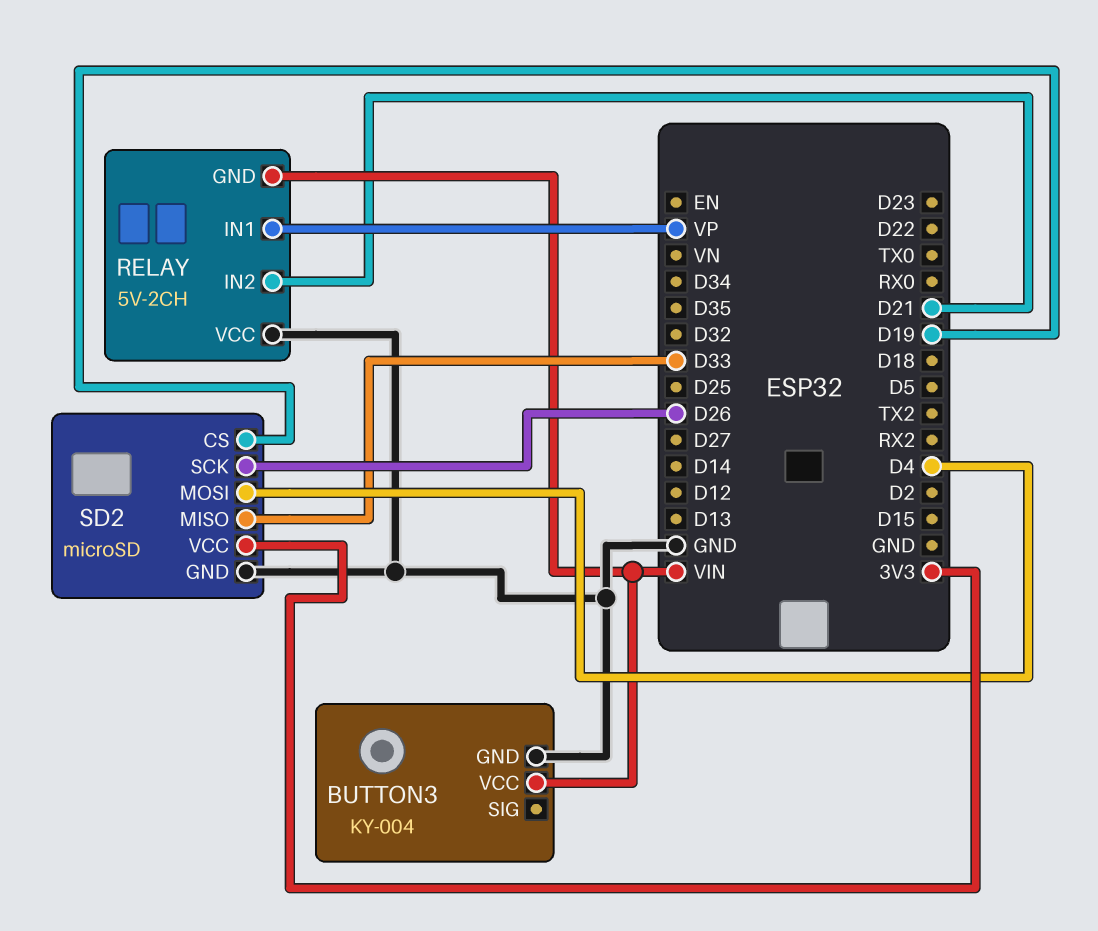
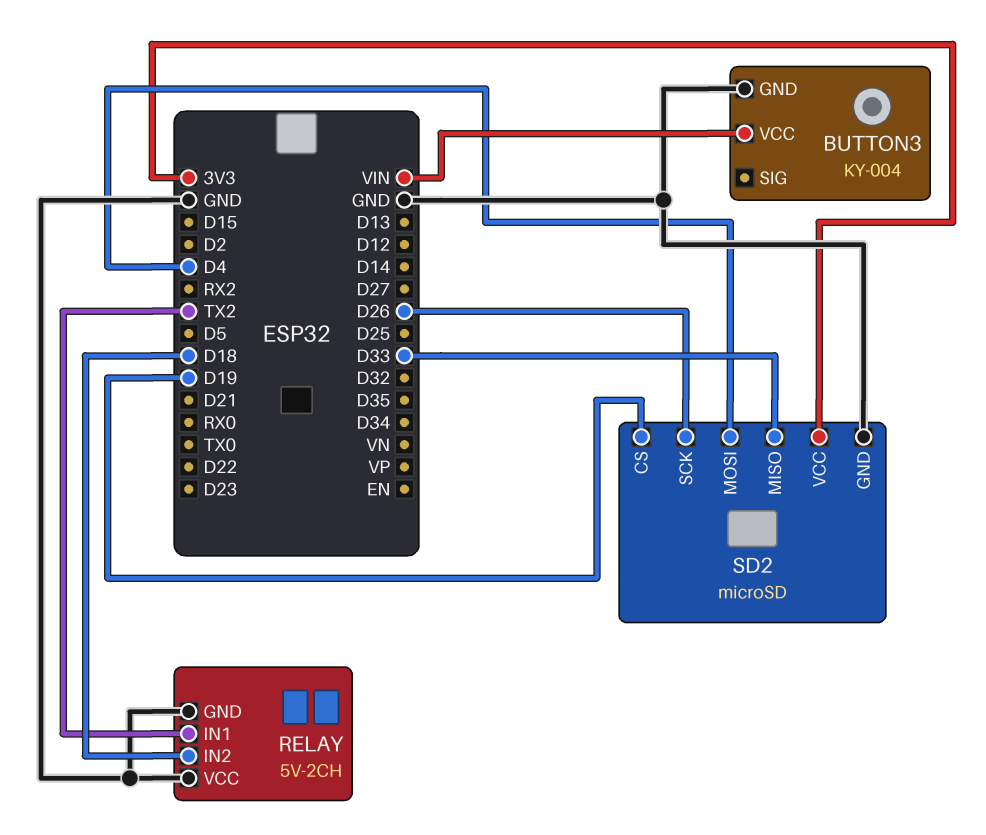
RELAY pin GND: VIN -> GND
RELAY pin IN1: VP -> TX2
RELAY pin IN2: D21 -> D18

